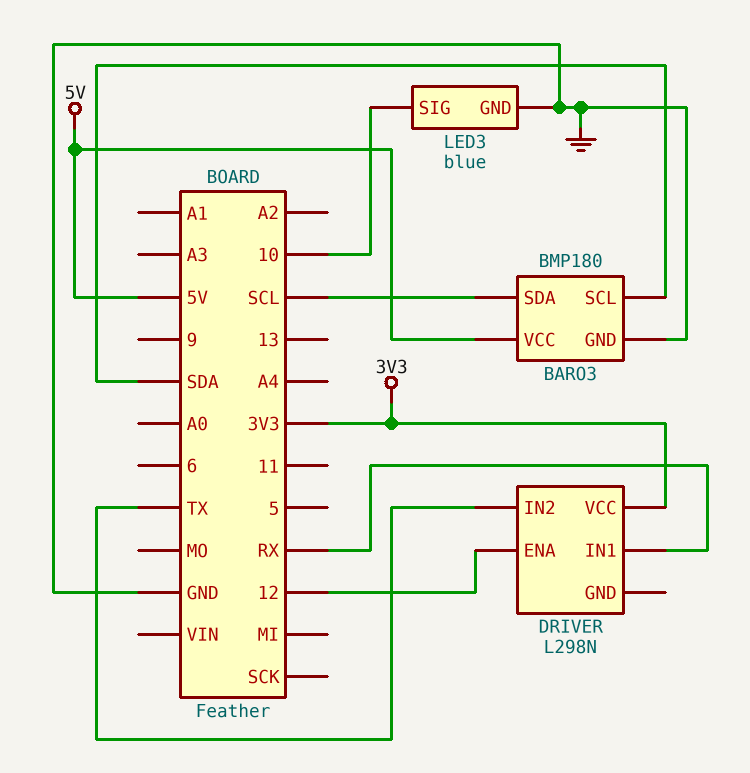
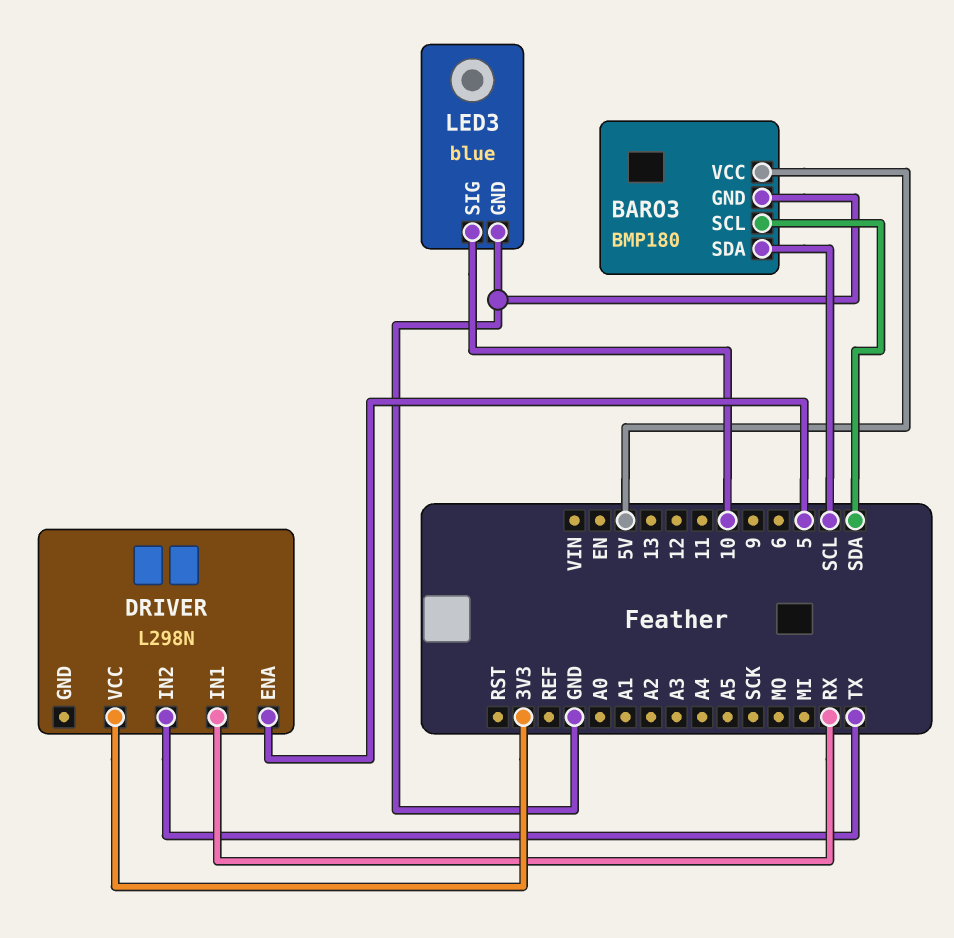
DRIVER pin ENA: 12 -> 5

